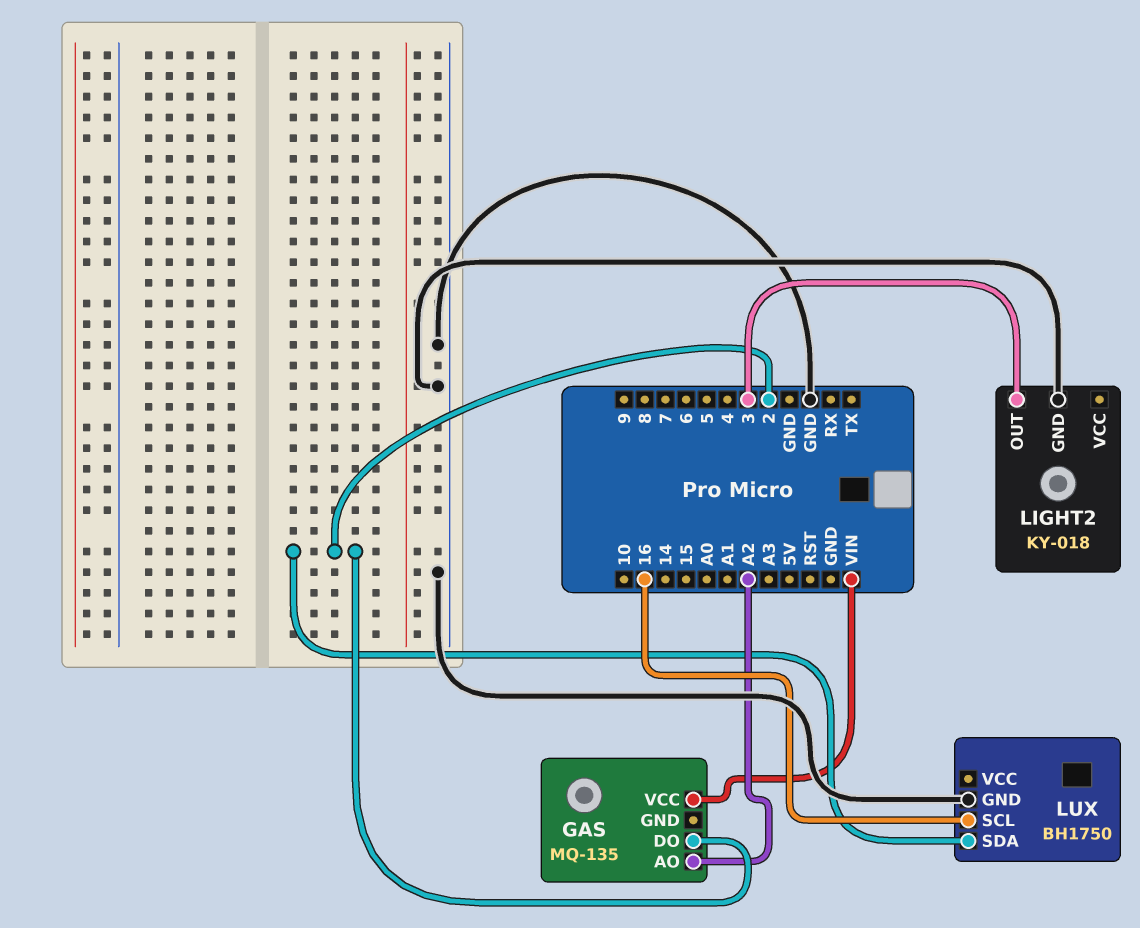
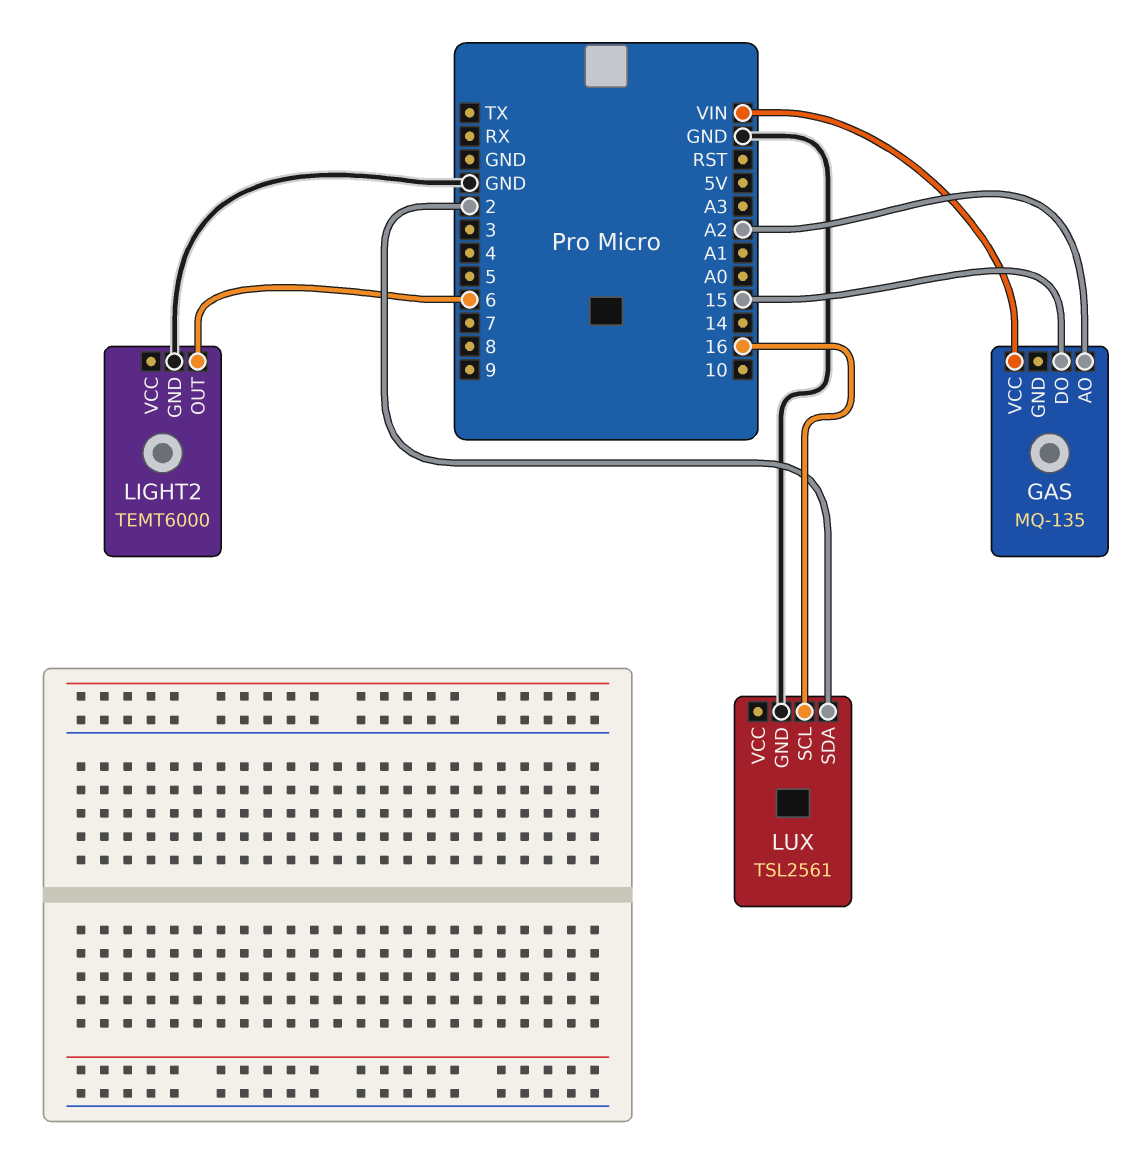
GAS pin DO: 2 -> 15
LIGHT2: KY-018 -> TEMT6000
LIGHT2 pin OUT: 3 -> 6
LUX: BH1750 -> TSL2561

